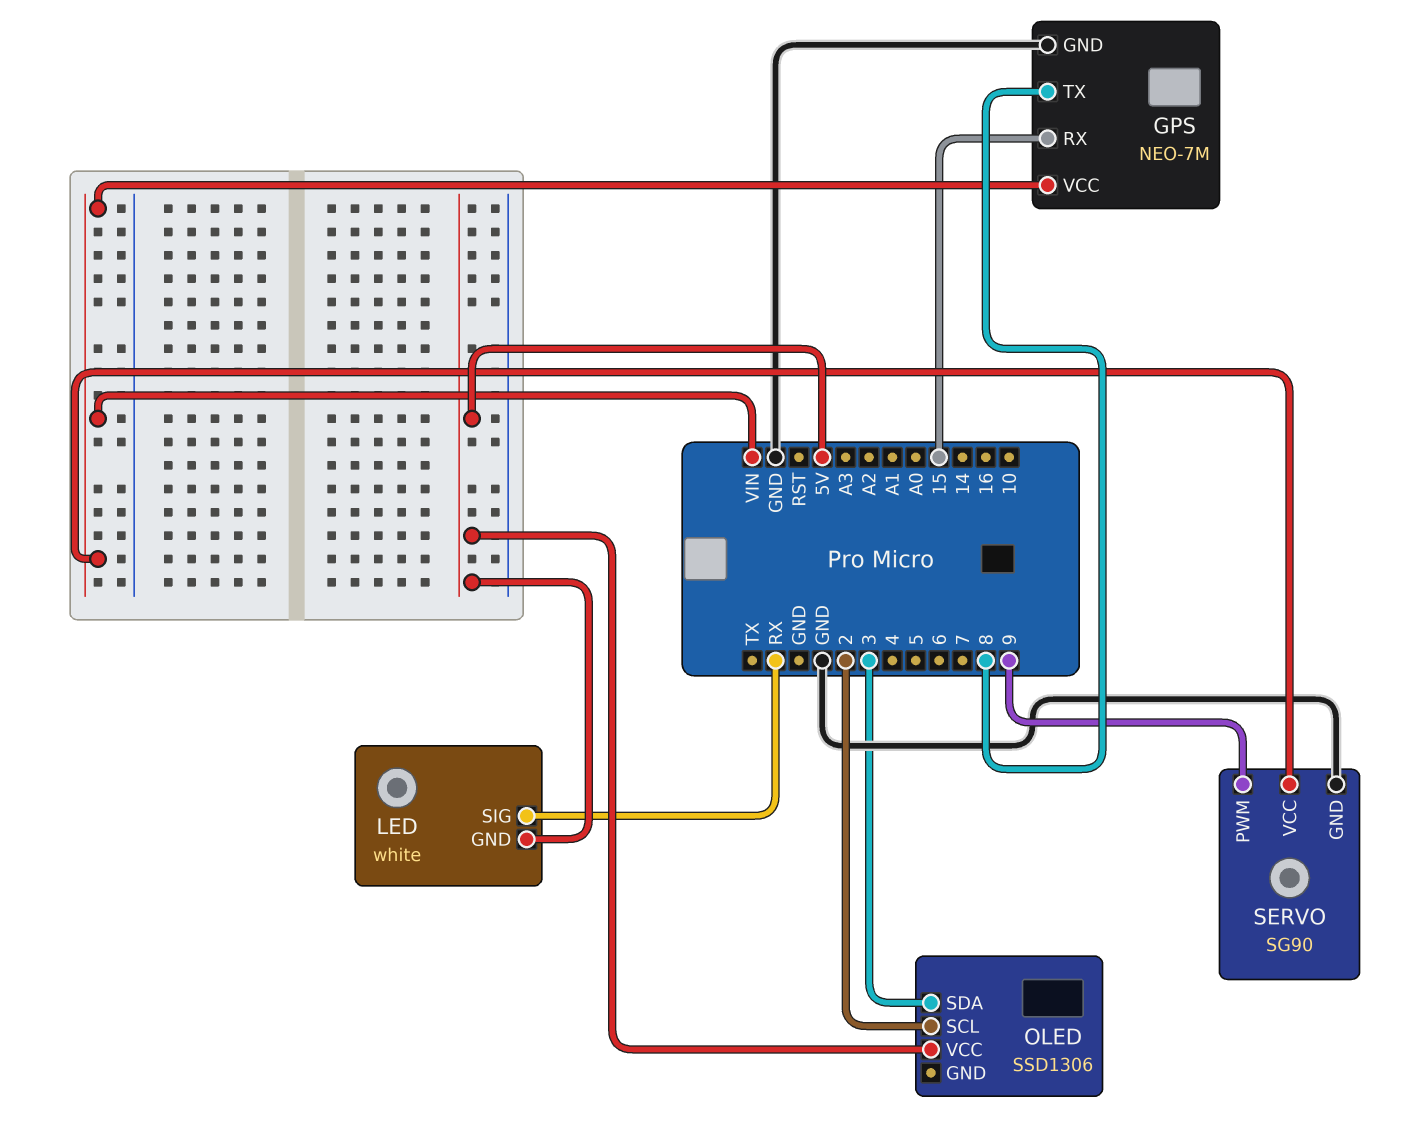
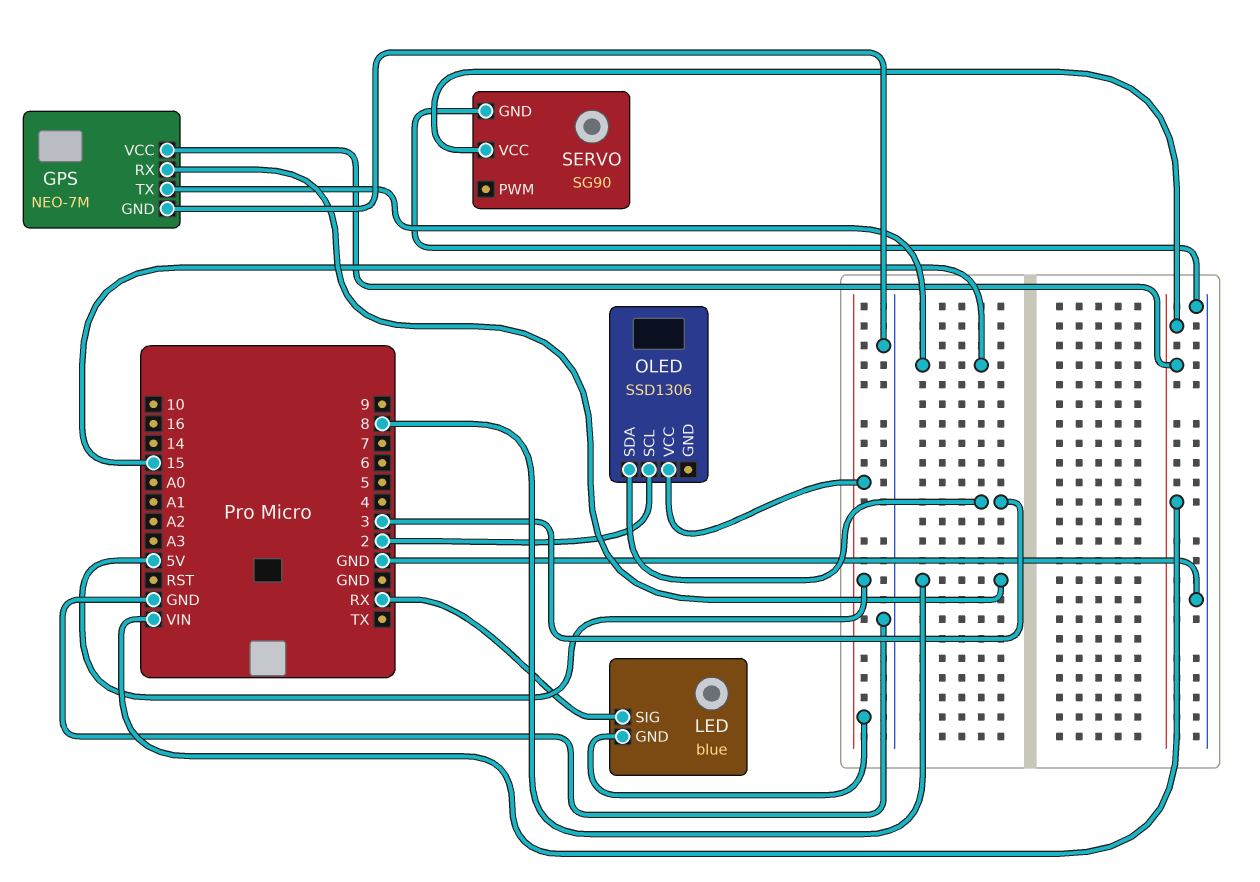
GPS pin RX: 15 -> 8
GPS pin TX: 8 -> 15
LED: white -> blue
SERVO pin PWM: 9 -> none

